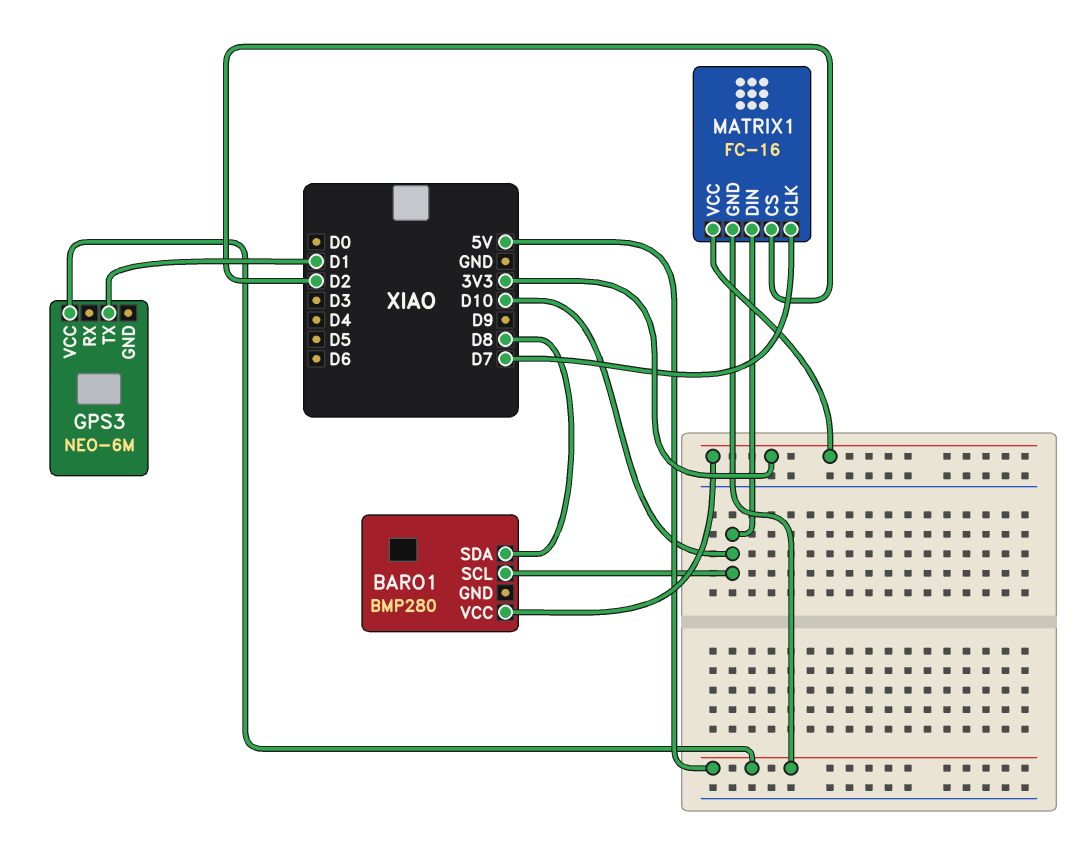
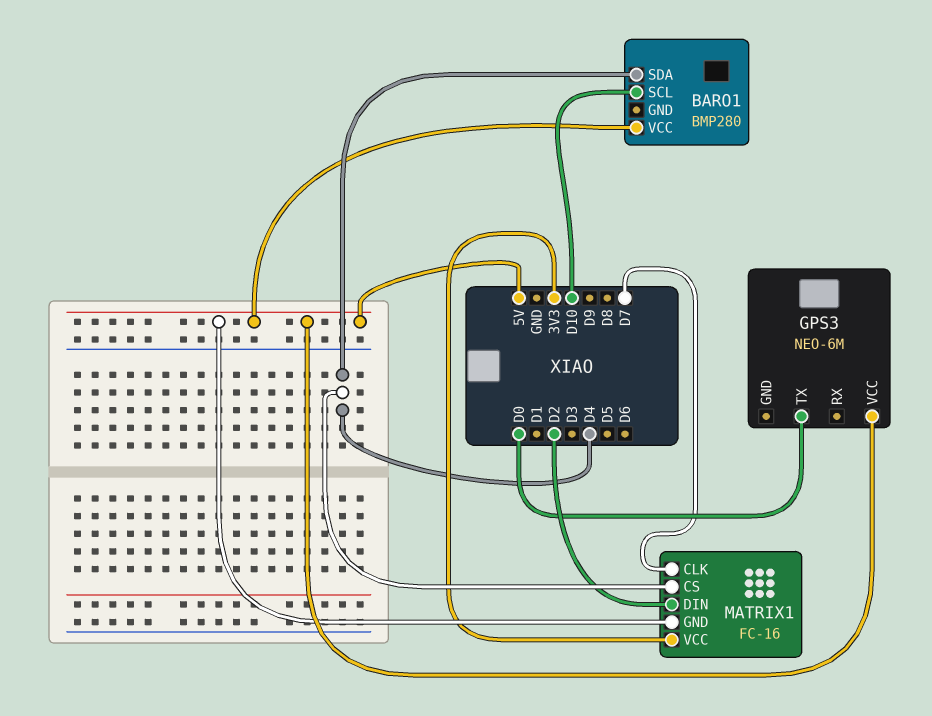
BARO1 pin SDA: D8 -> D4
BARO1 pin VCC: 3V3 -> 5V
GPS3 pin TX: D1 -> D0
MATRIX1 pin CS: D2 -> D4
MATRIX1 pin DIN: D10 -> D2

